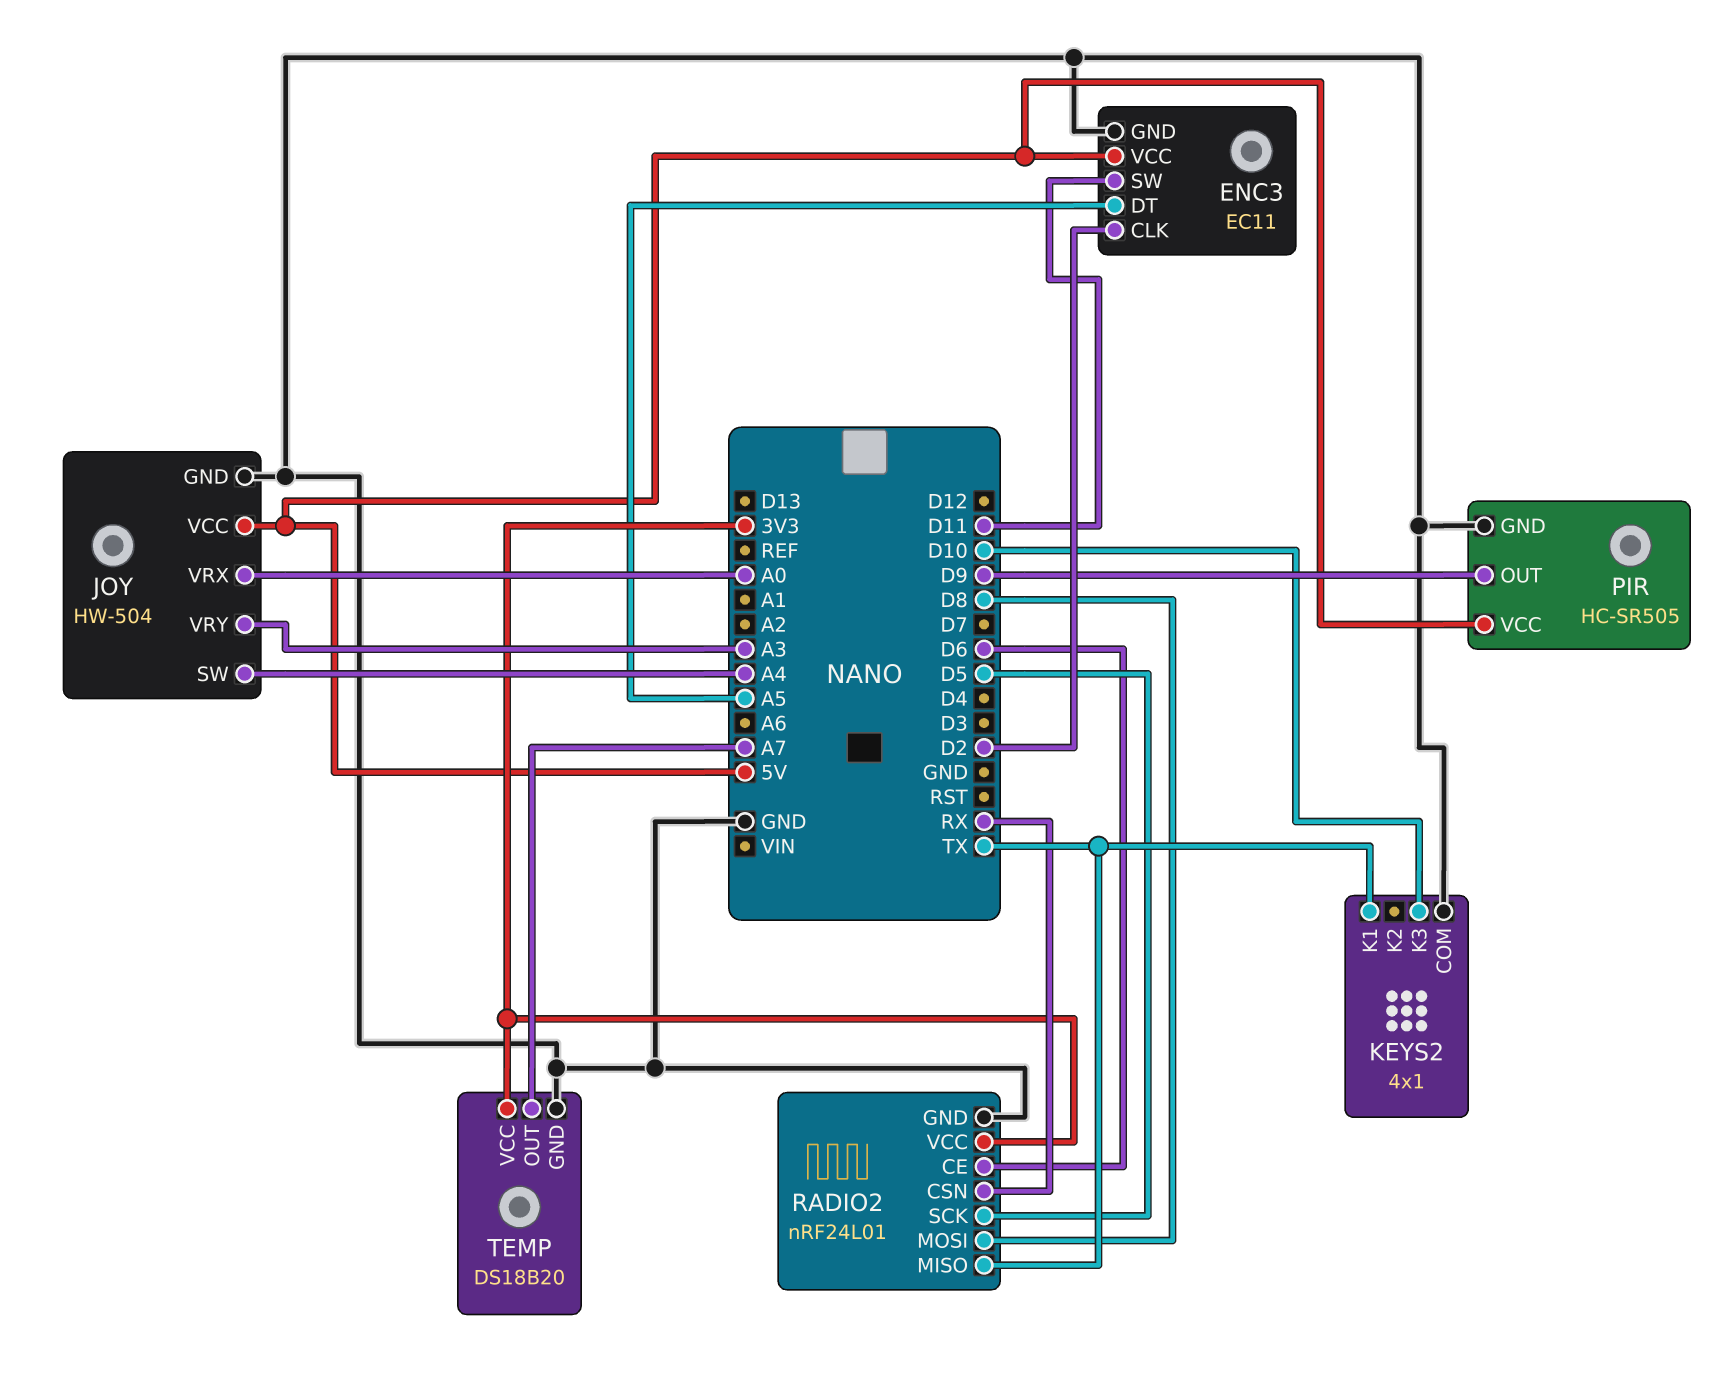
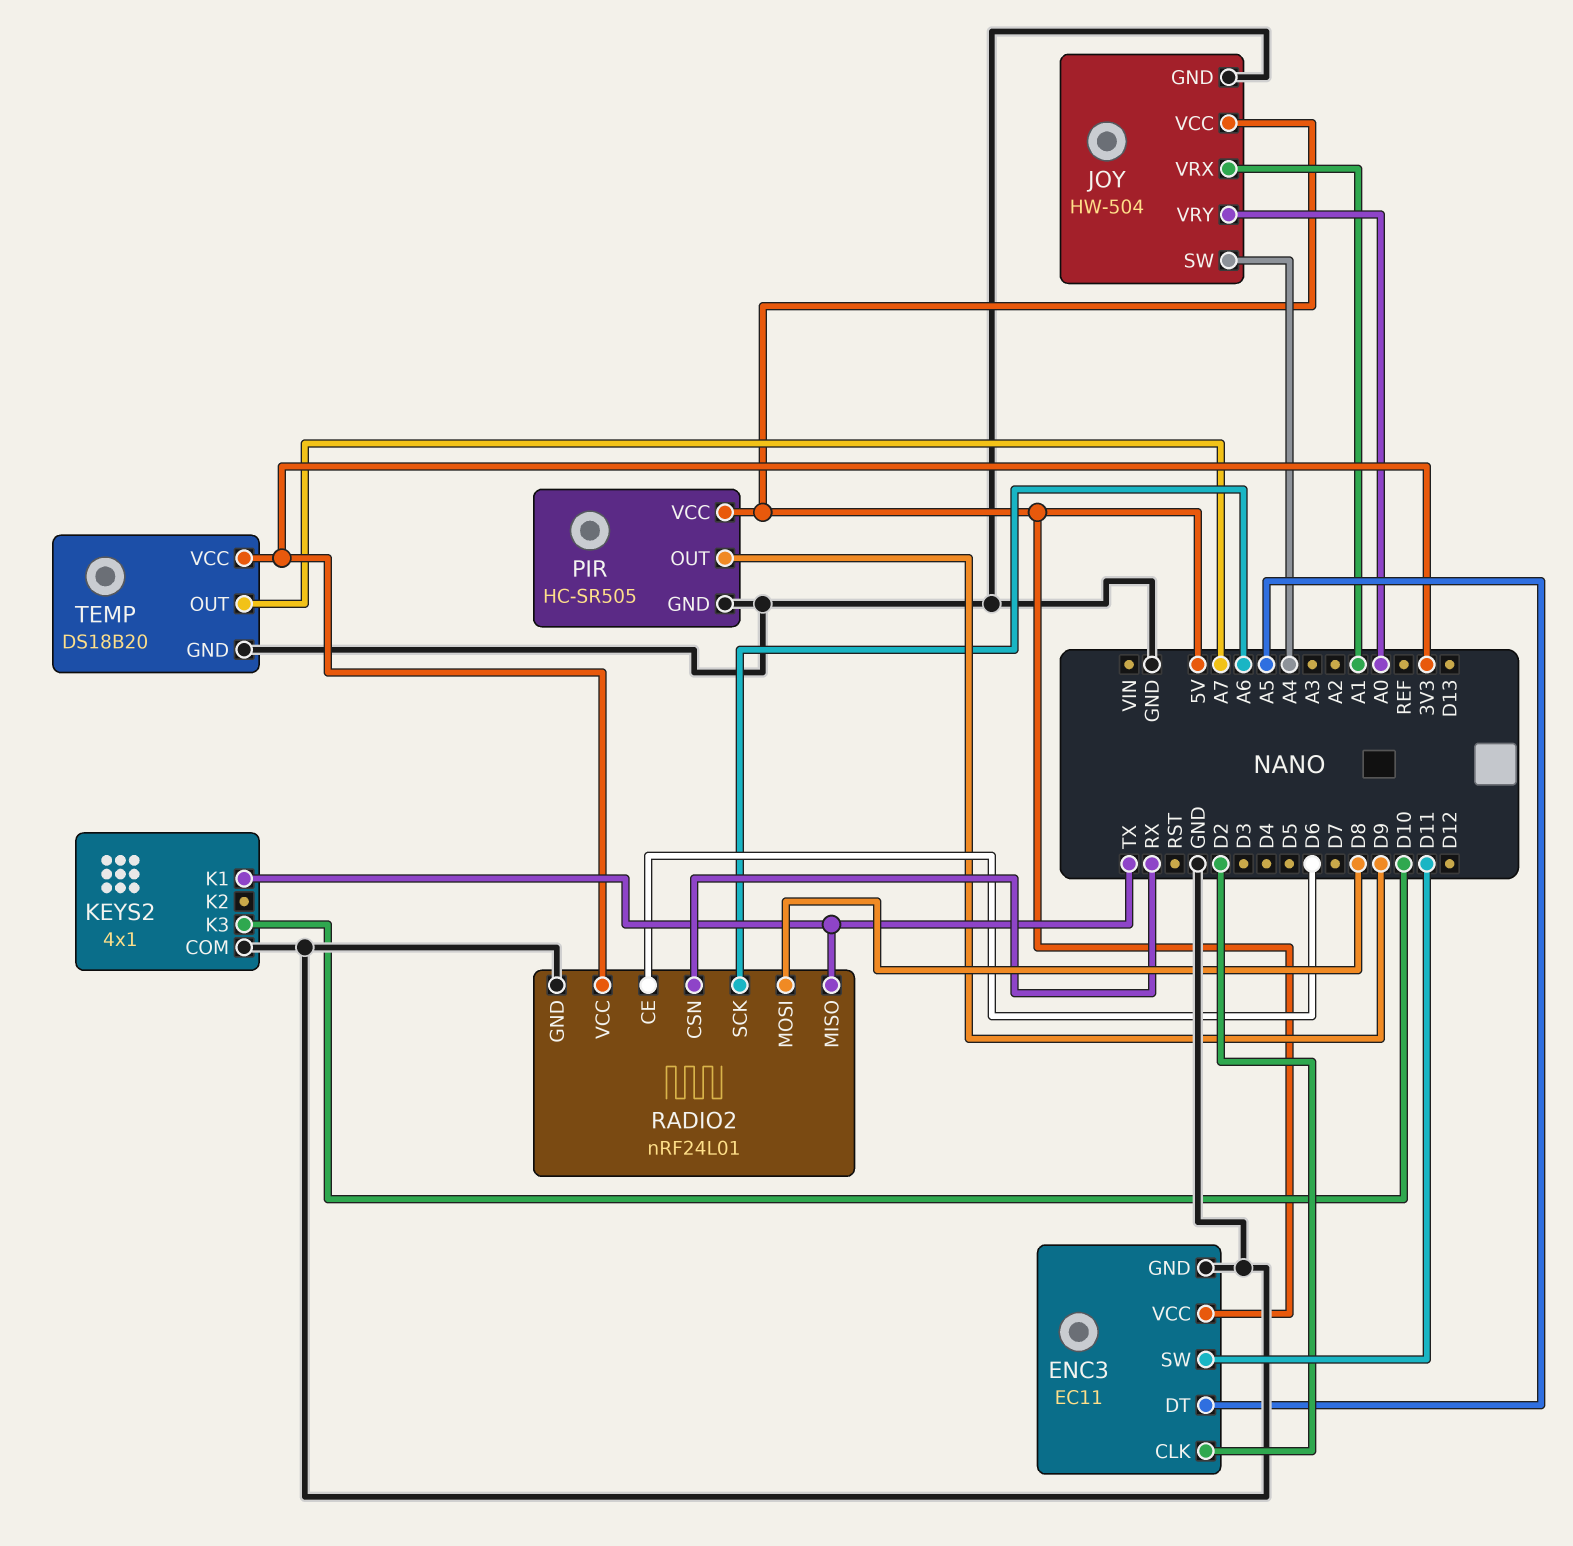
JOY pin VRX: A0 -> A1
JOY pin VRY: A3 -> A0
RADIO2 pin SCK: D5 -> A6

